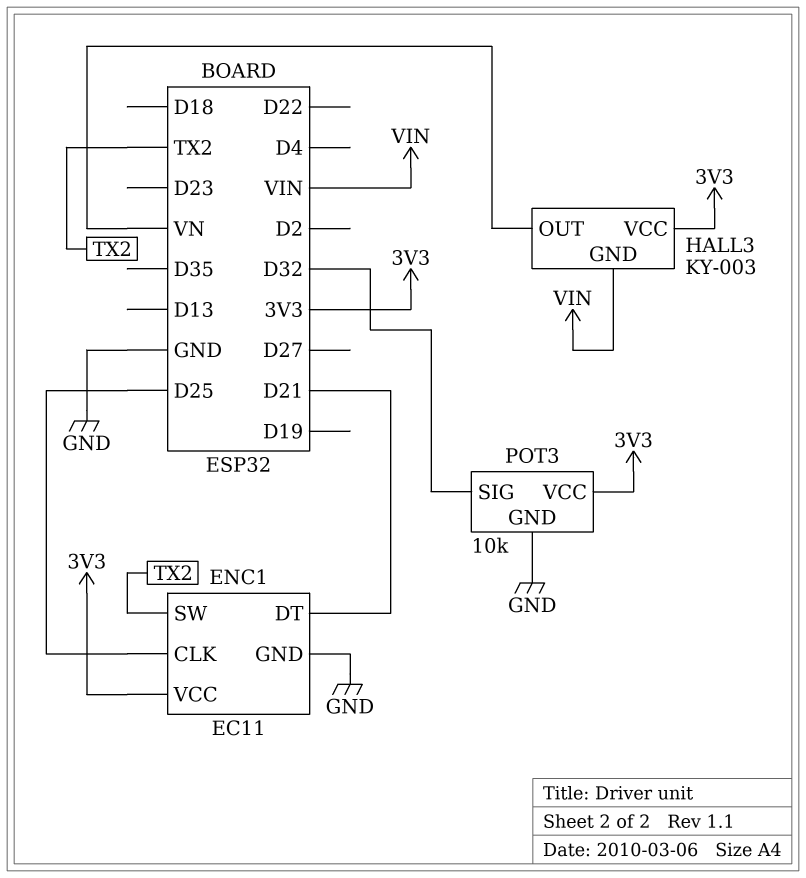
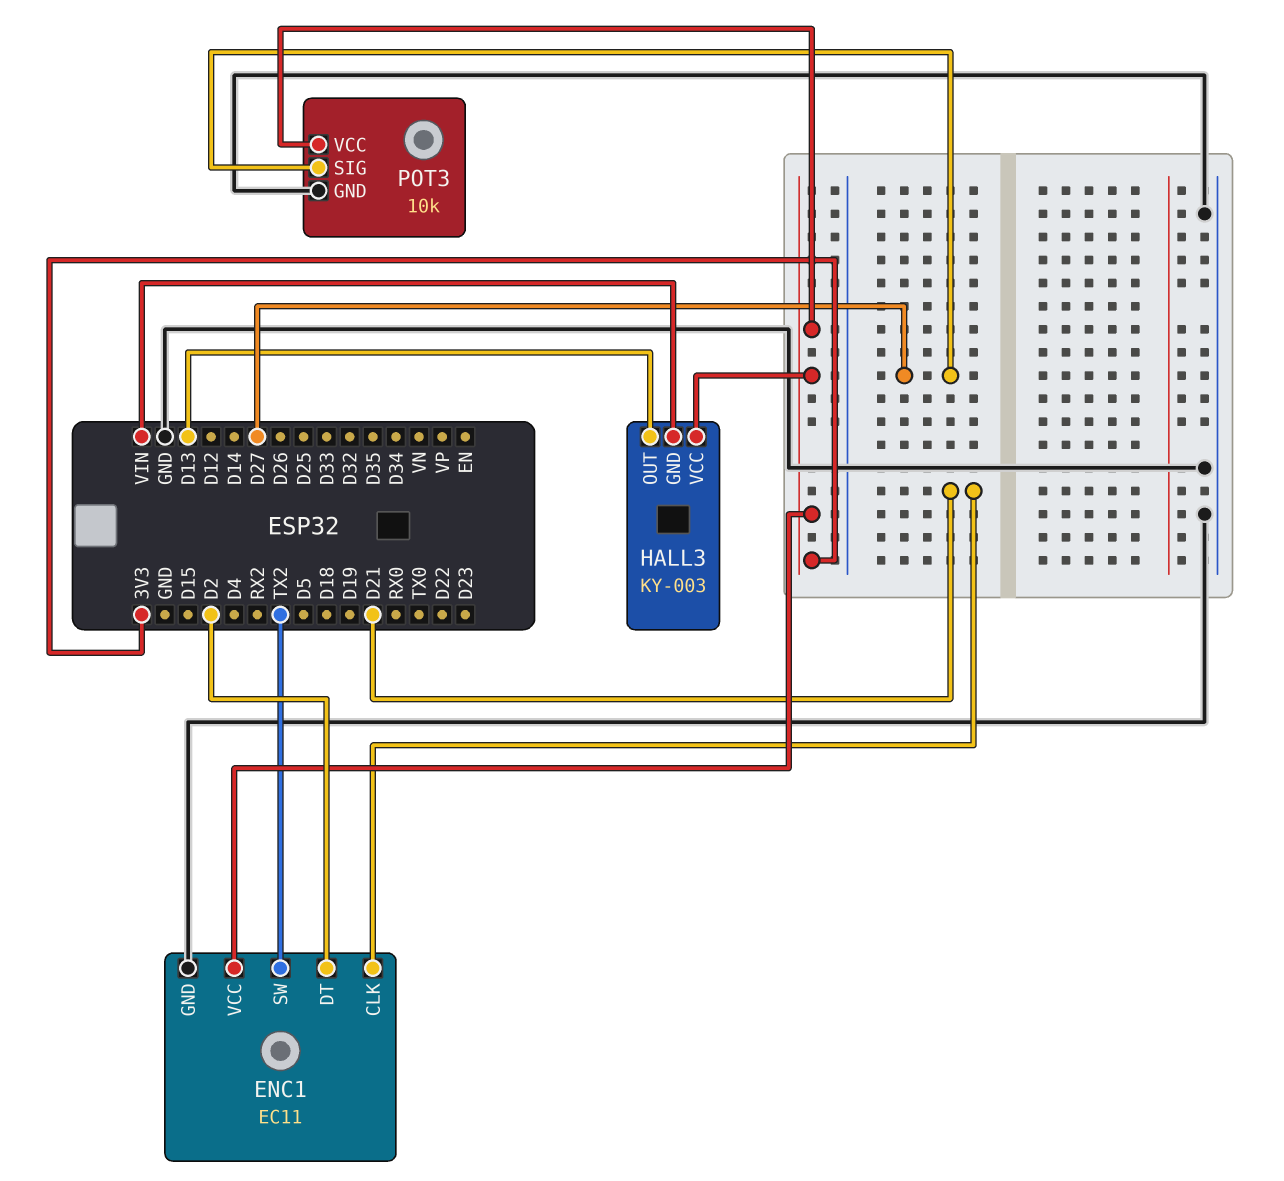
ENC1 pin CLK: D25 -> D21
ENC1 pin DT: D21 -> D2
HALL3 pin OUT: VN -> D13
POT3 pin SIG: D32 -> D27

